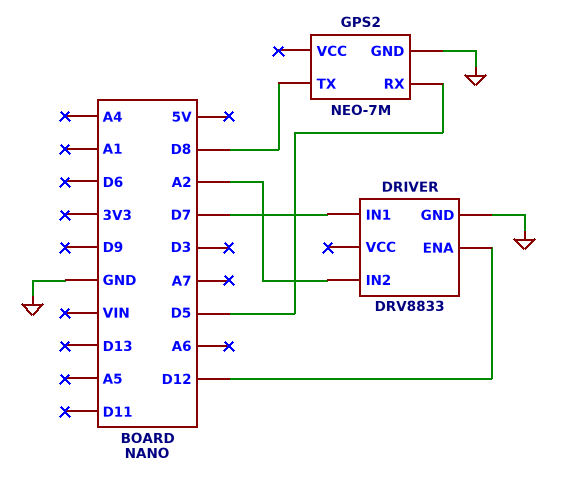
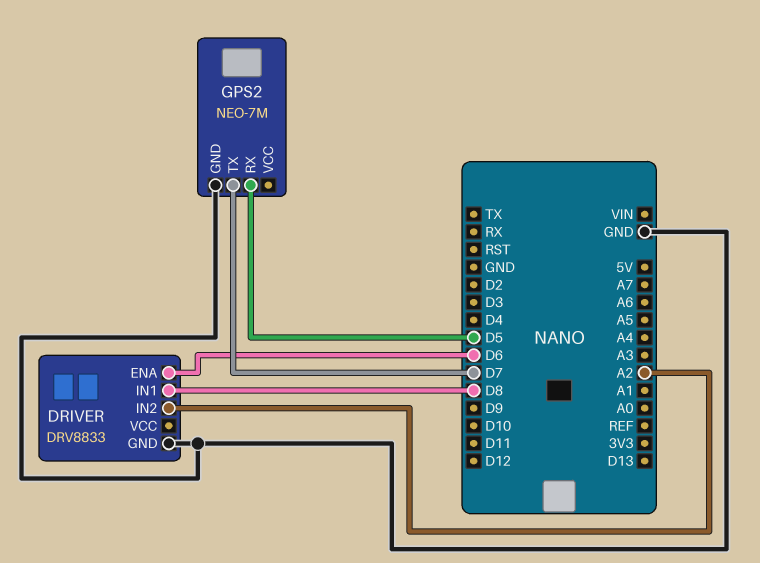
DRIVER pin ENA: D12 -> D6
DRIVER pin IN1: D7 -> D8
GPS2 pin TX: D8 -> D7

